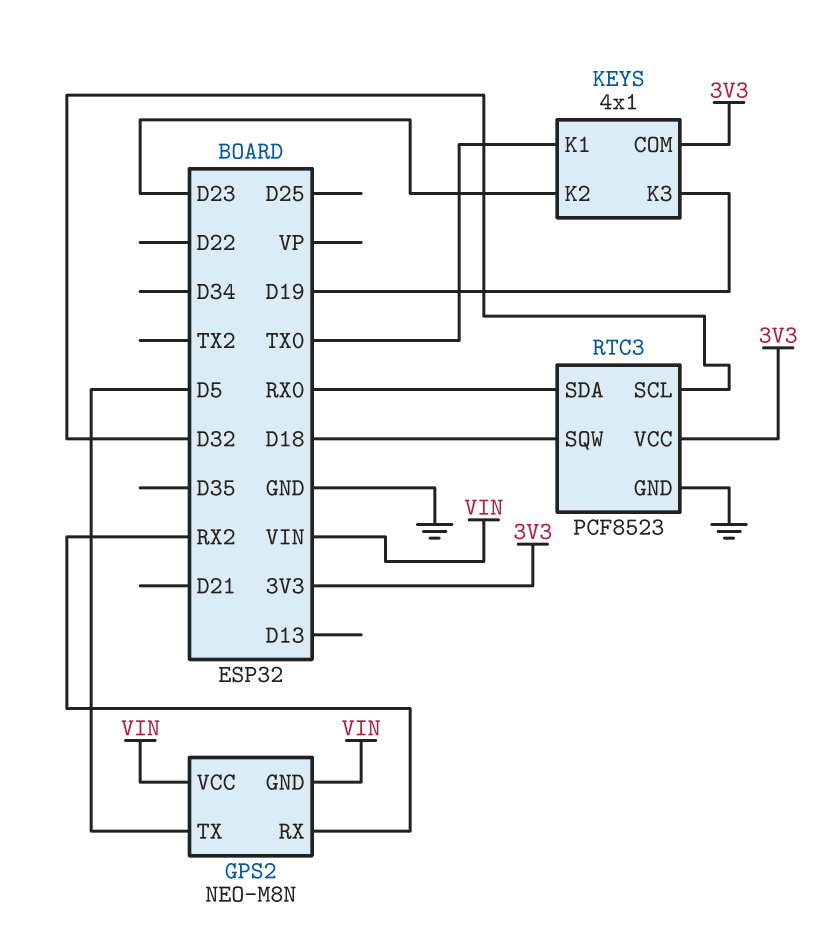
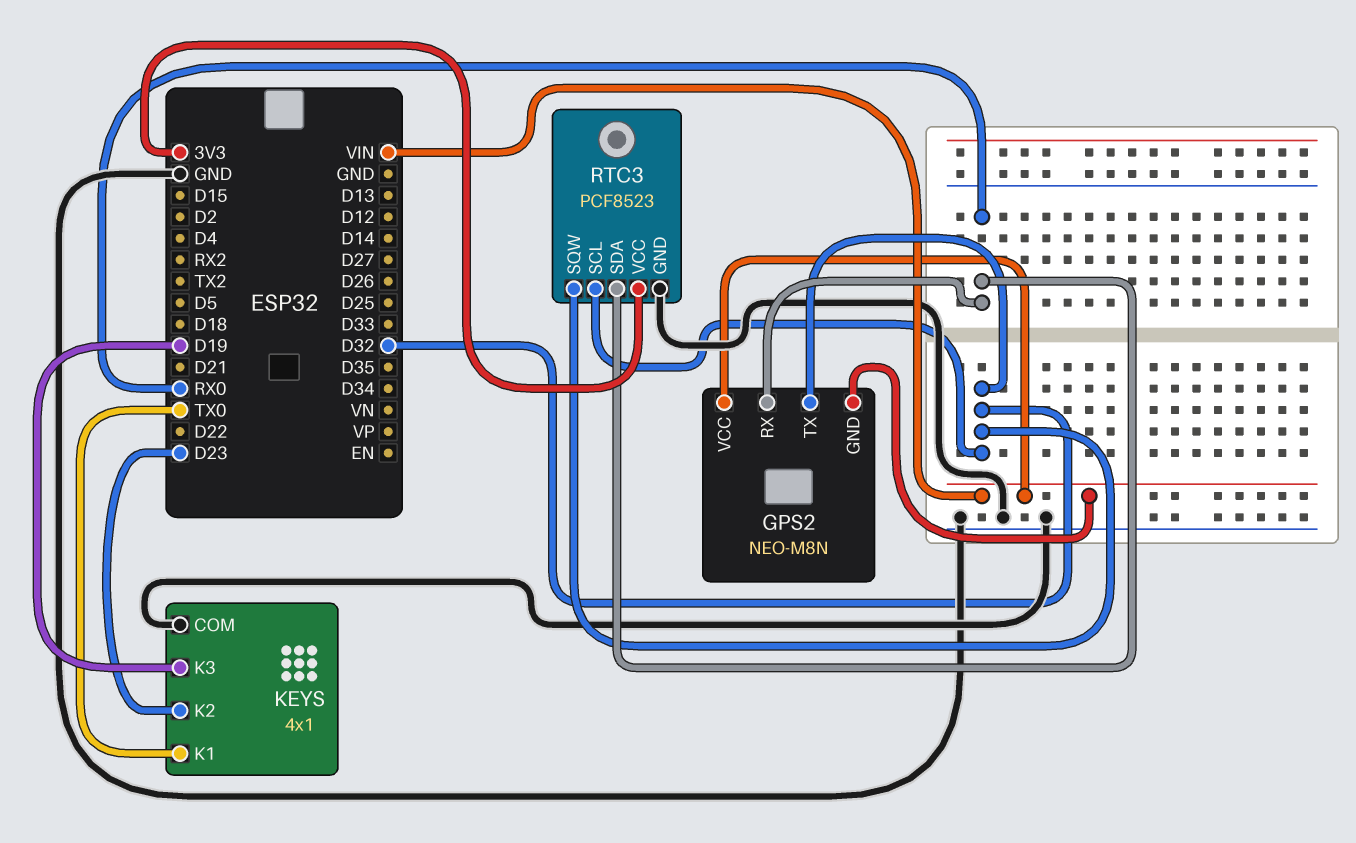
GPS2 pin RX: RX2 -> RX0
GPS2 pin TX: D5 -> D32
KEYS pin COM: 3V3 -> GND
RTC3 pin SQW: D18 -> D32

